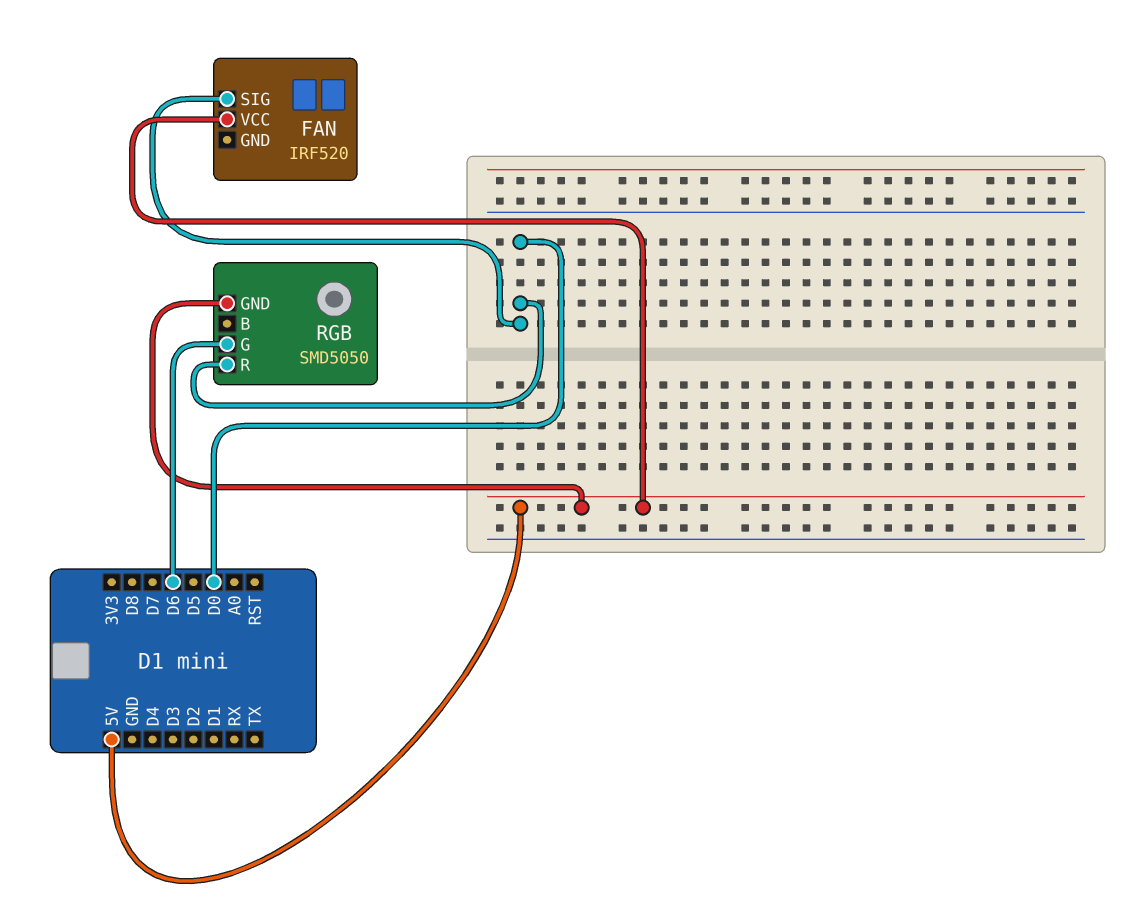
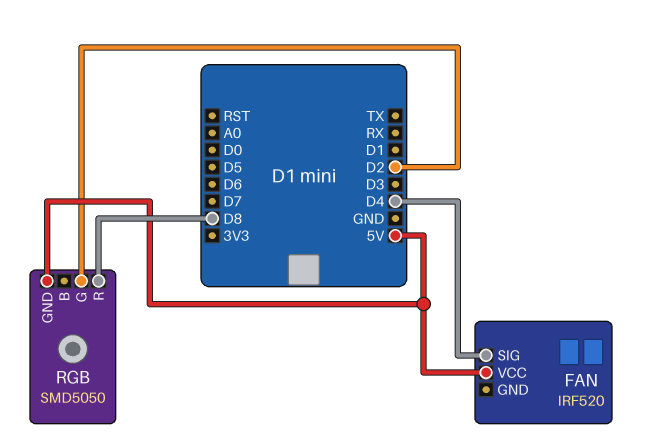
FAN pin SIG: D0 -> D4
RGB pin G: D6 -> D2
RGB pin R: D0 -> D8

